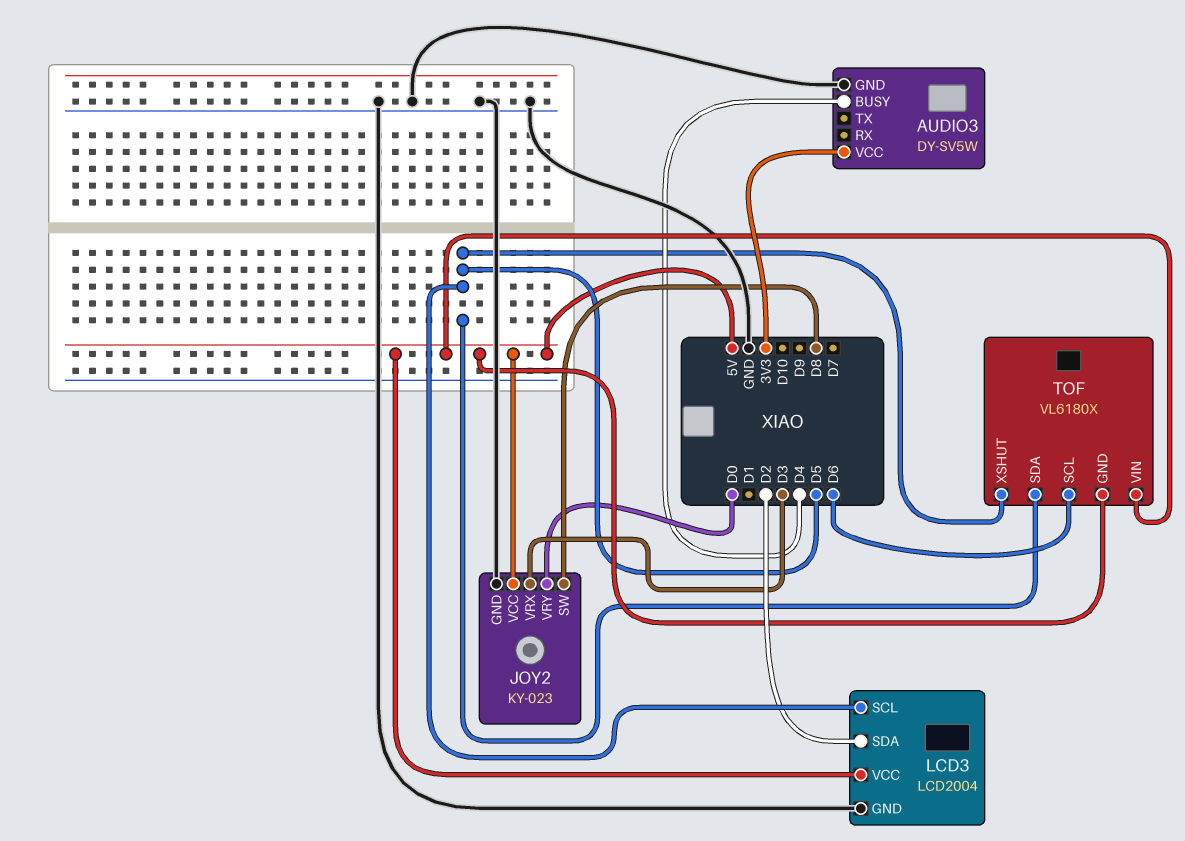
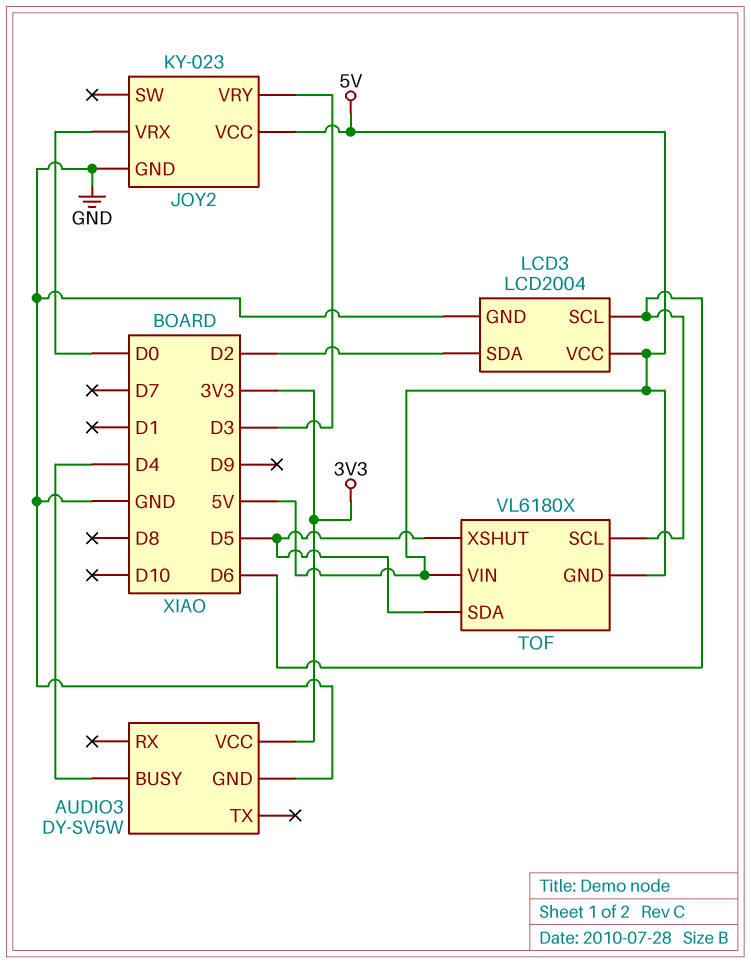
JOY2 pin SW: D8 -> none
JOY2 pin VRX: D3 -> D0
JOY2 pin VRY: D0 -> D3
LCD3 pin SCL: D5 -> D6

